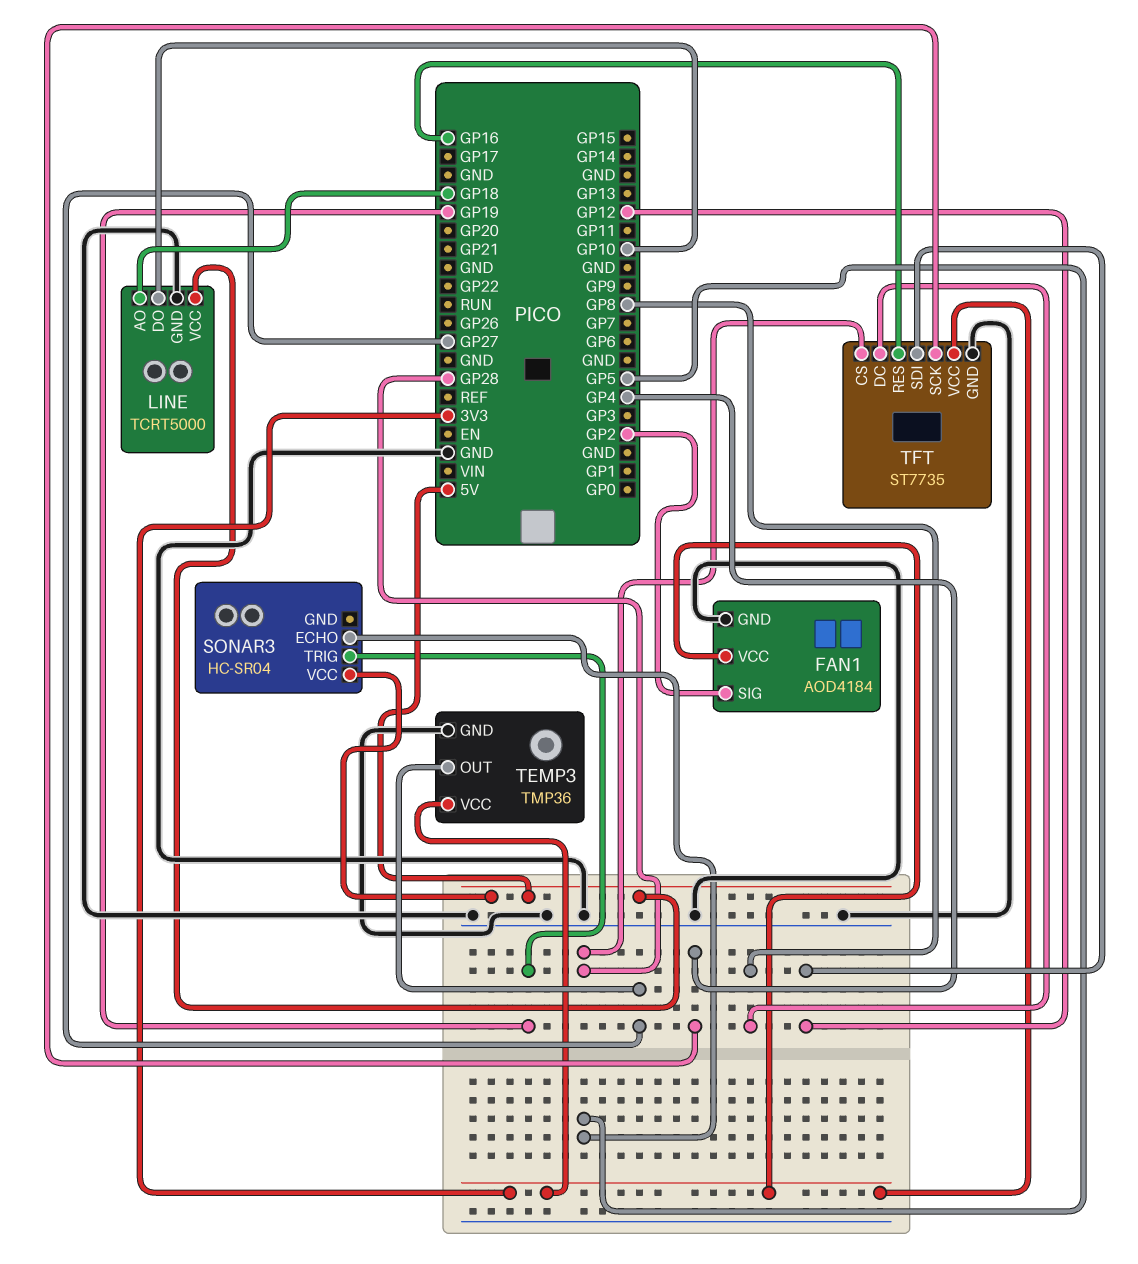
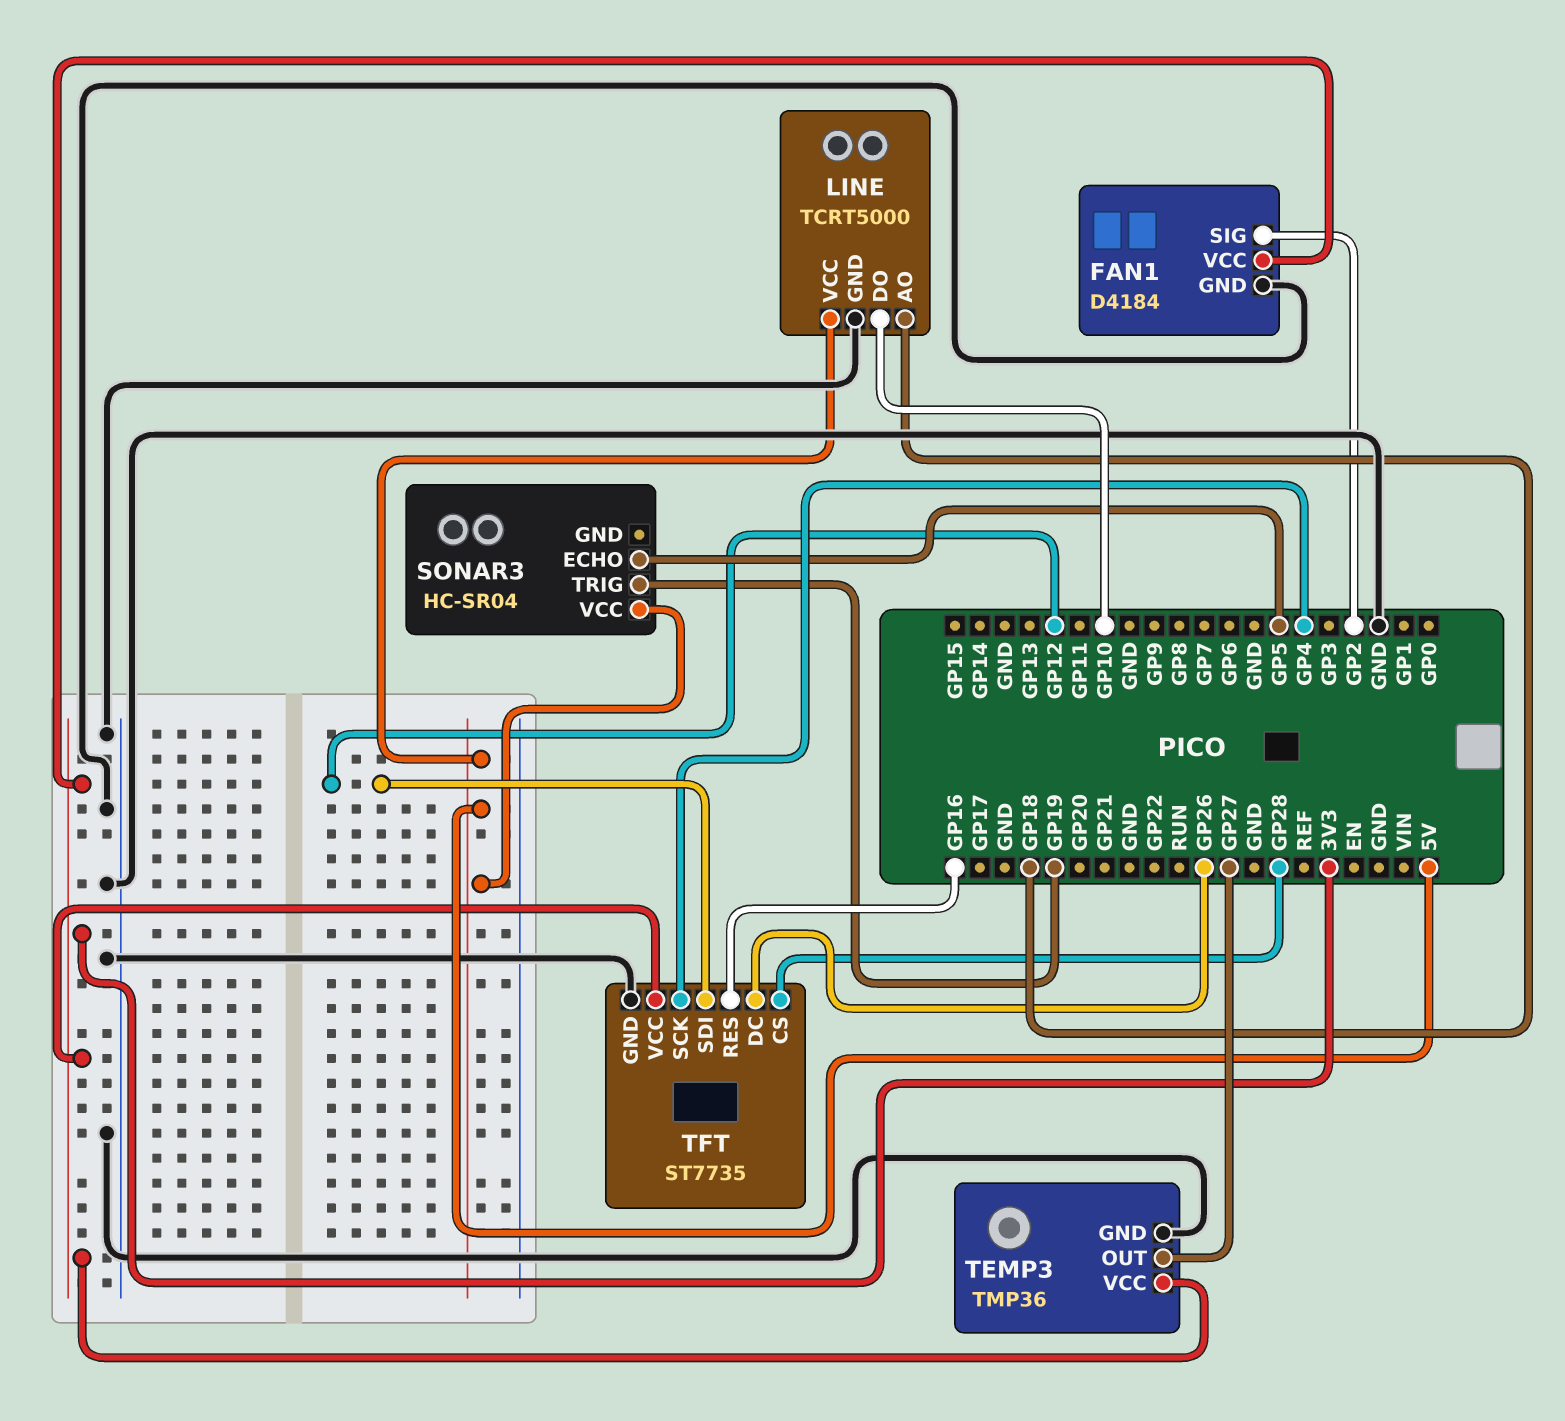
FAN1: AOD4184 -> D4184
TFT pin DC: GP8 -> GP26

